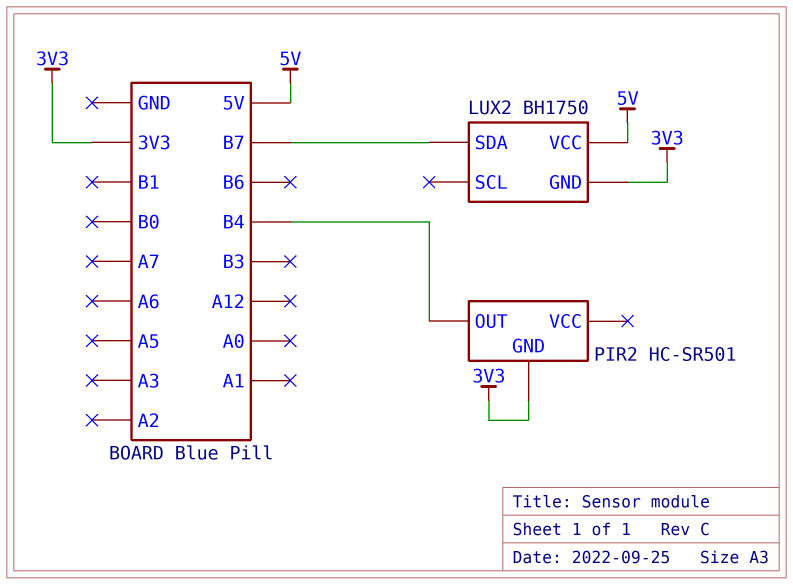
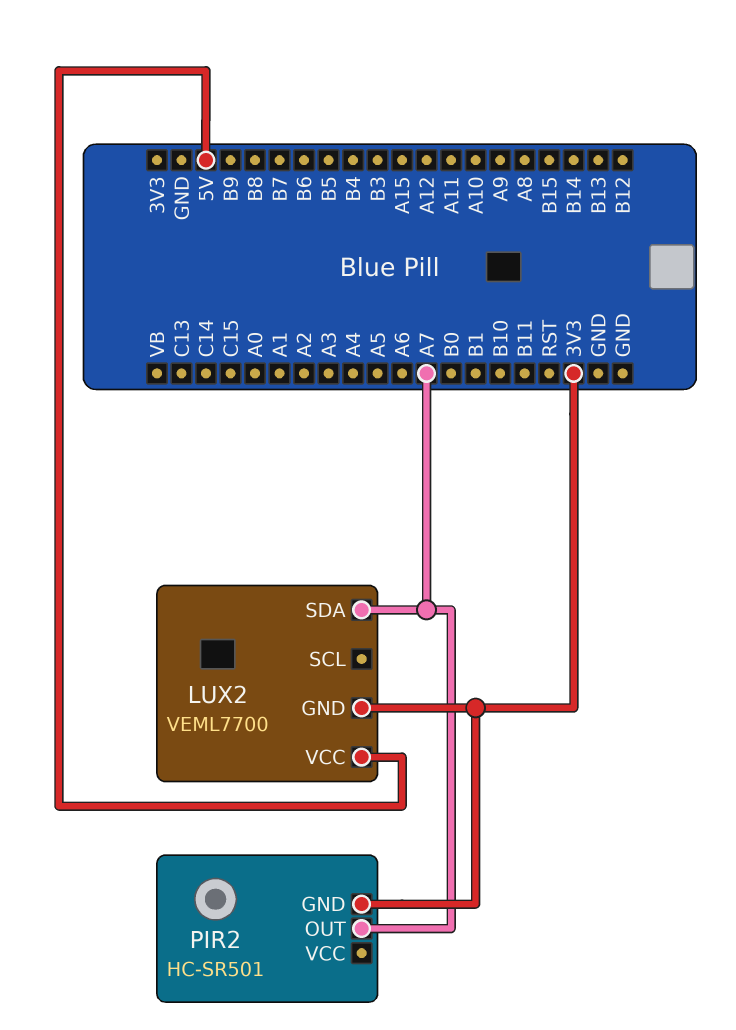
LUX2: BH1750 -> VEML7700
LUX2 pin SDA: B7 -> A7
PIR2 pin OUT: B4 -> A7

